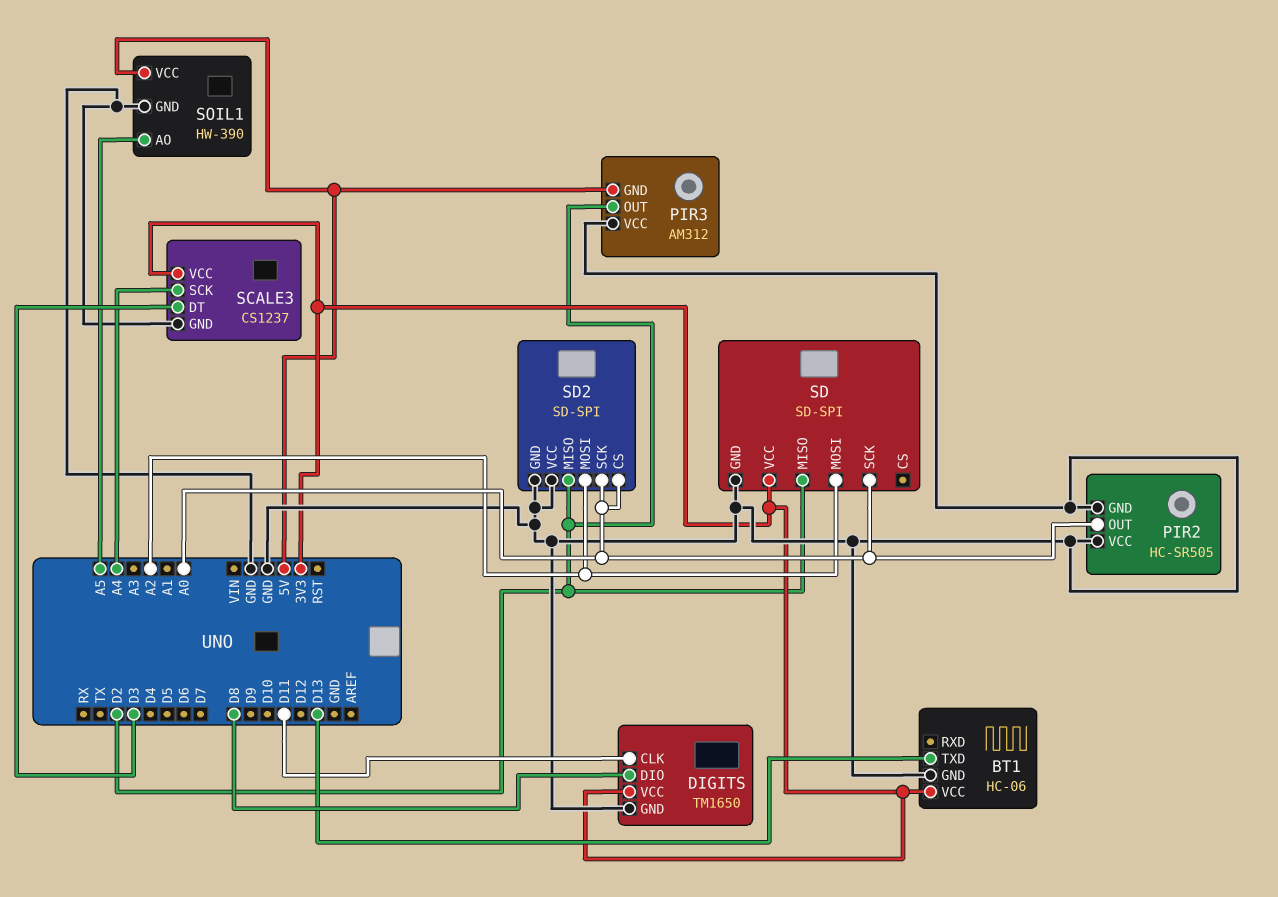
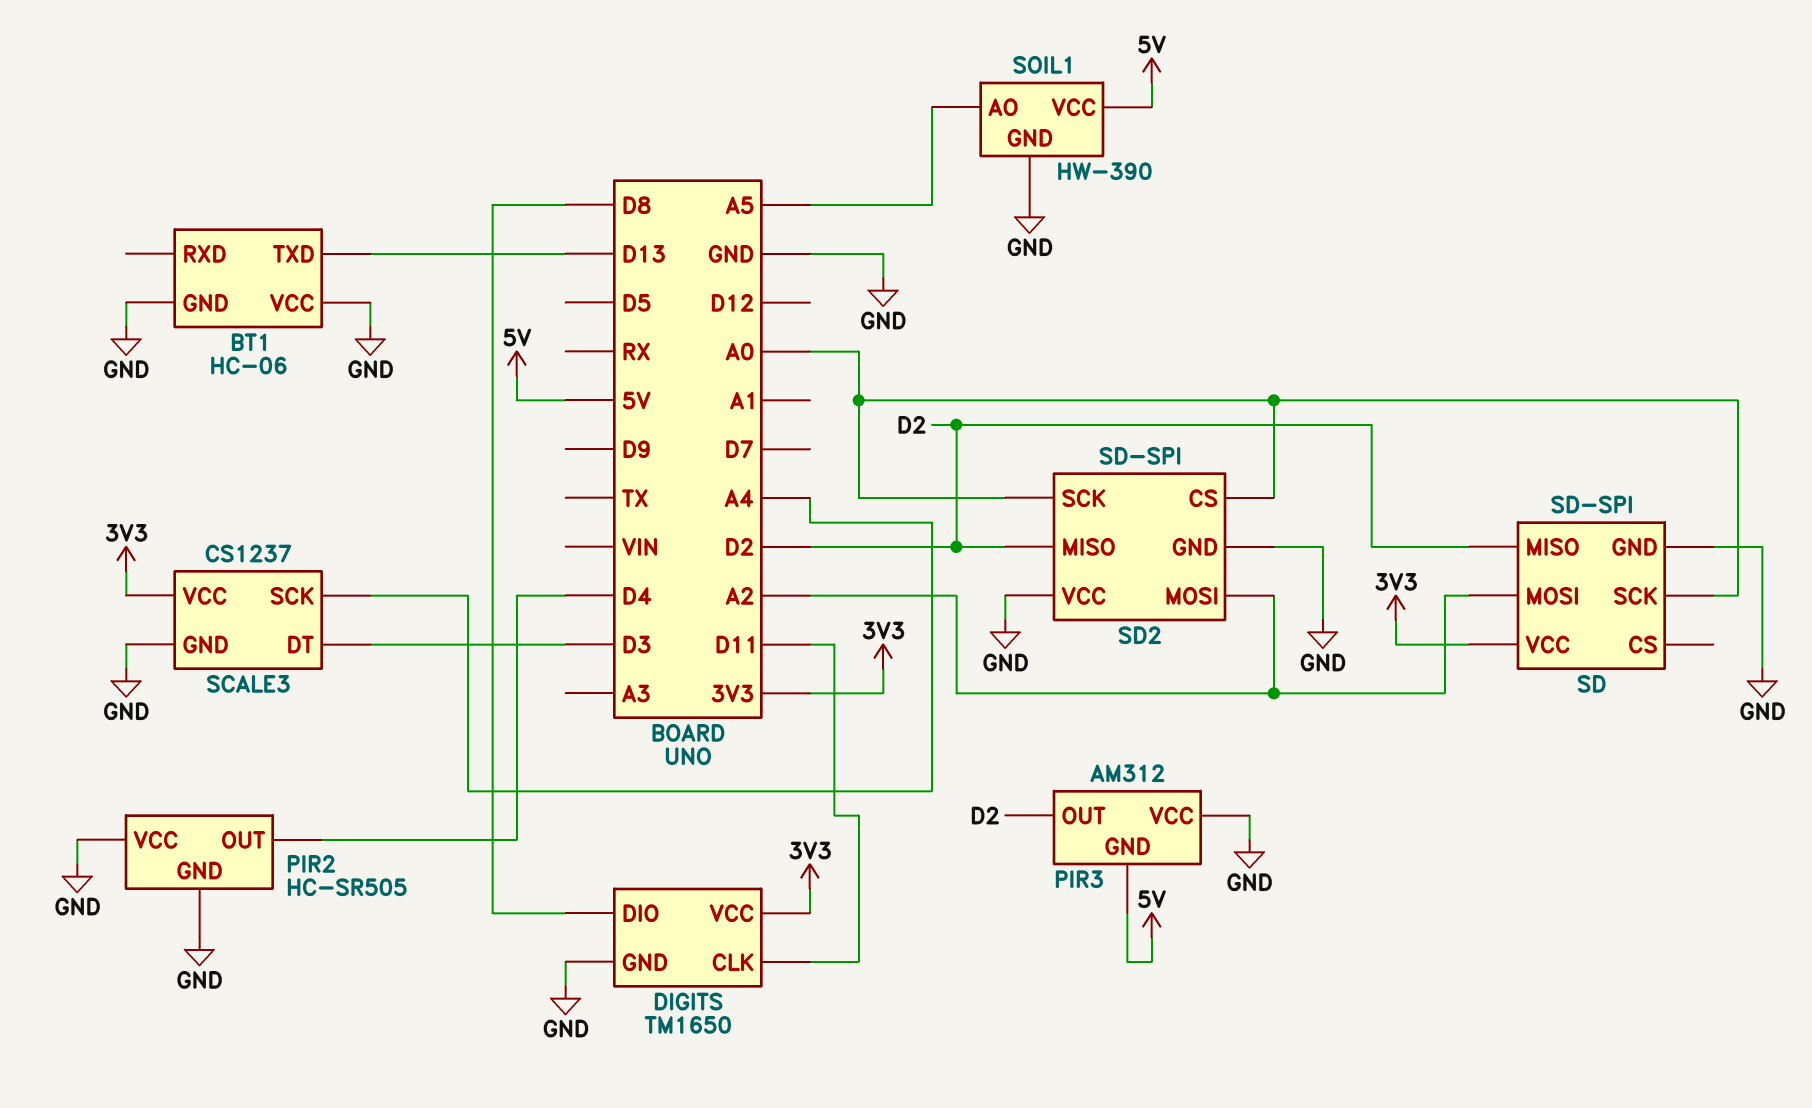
BT1 pin VCC: 3V3 -> GND
PIR2 pin OUT: A0 -> D4

